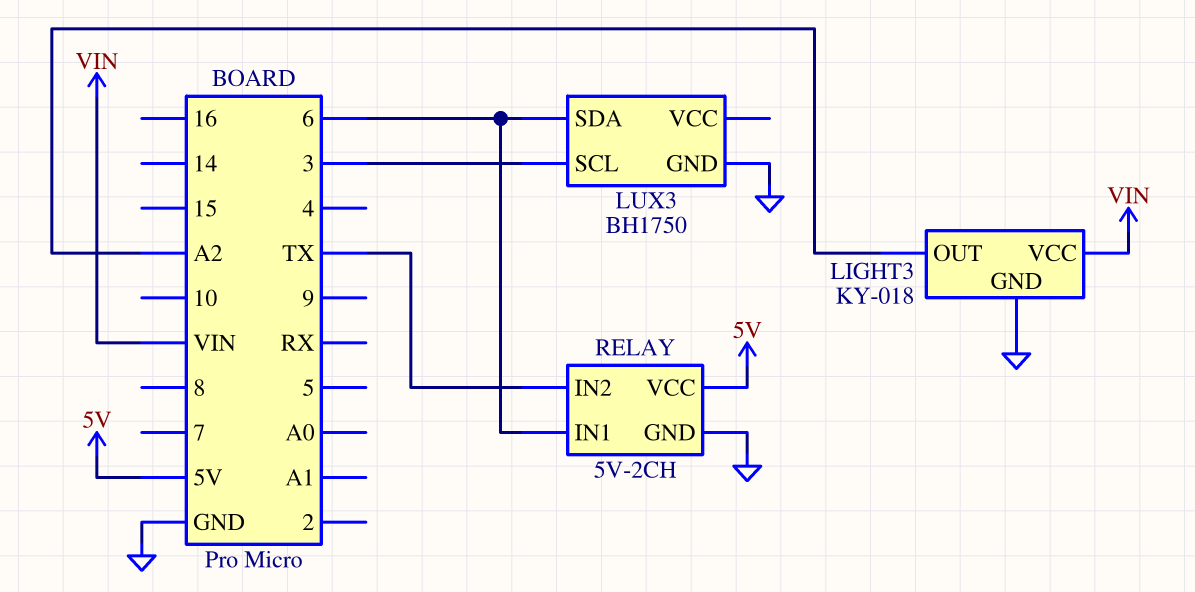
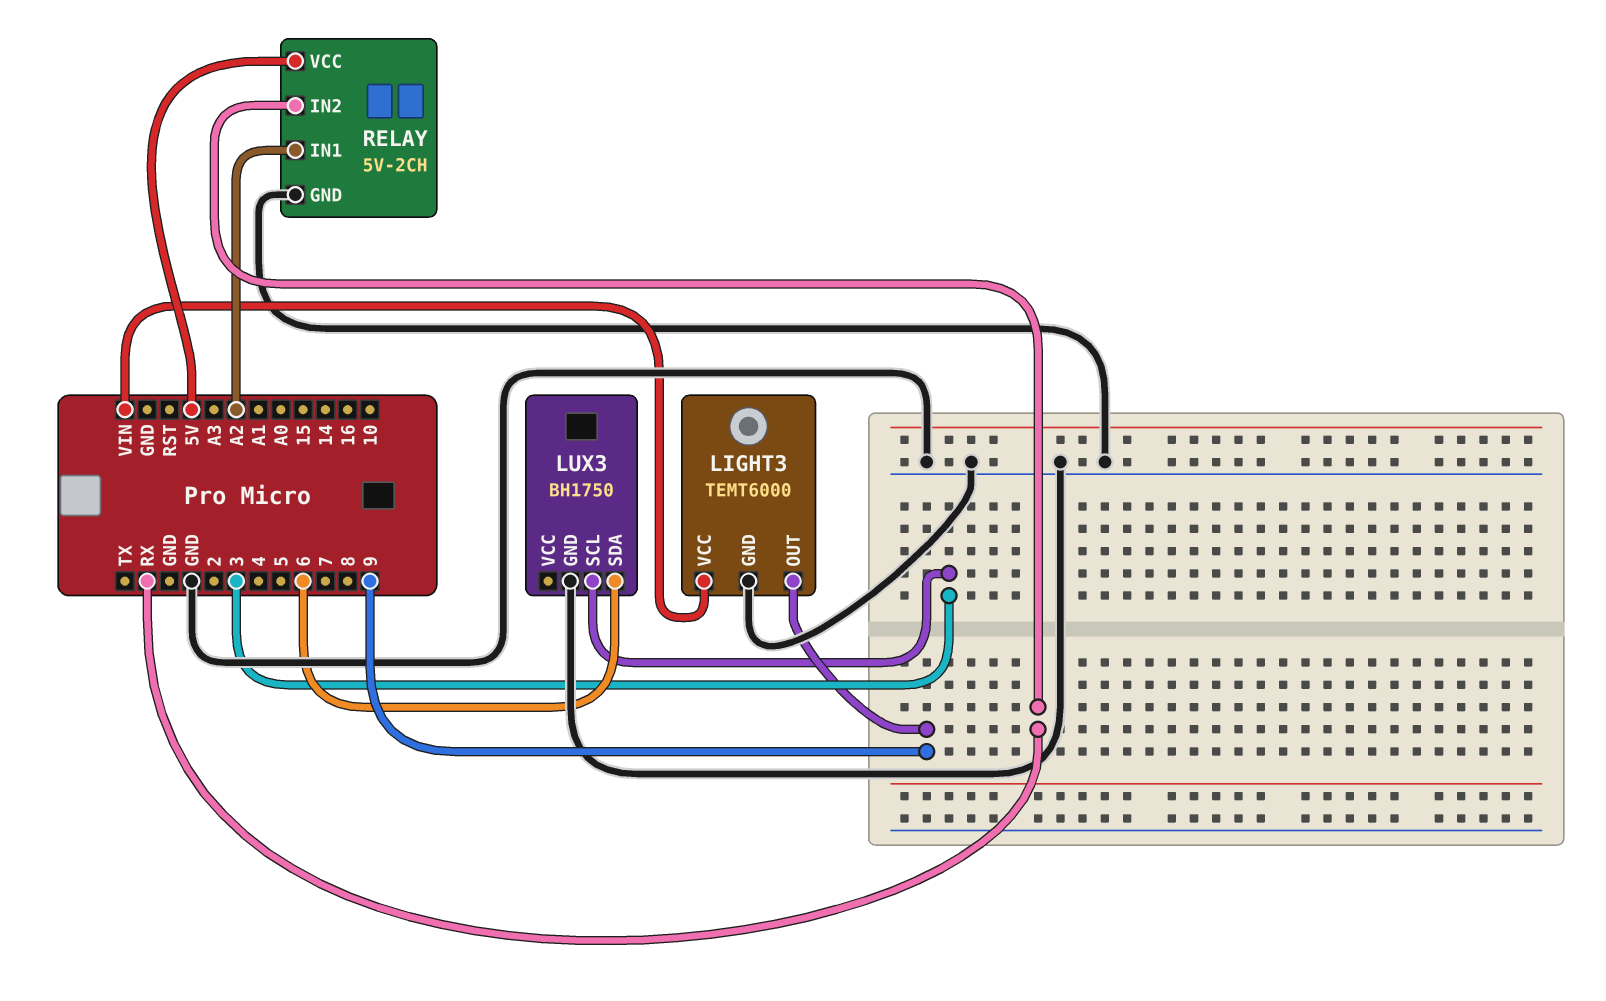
LIGHT3: KY-018 -> TEMT6000
LIGHT3 pin OUT: A2 -> 9
RELAY pin IN1: 6 -> A2
RELAY pin IN2: TX -> RX

